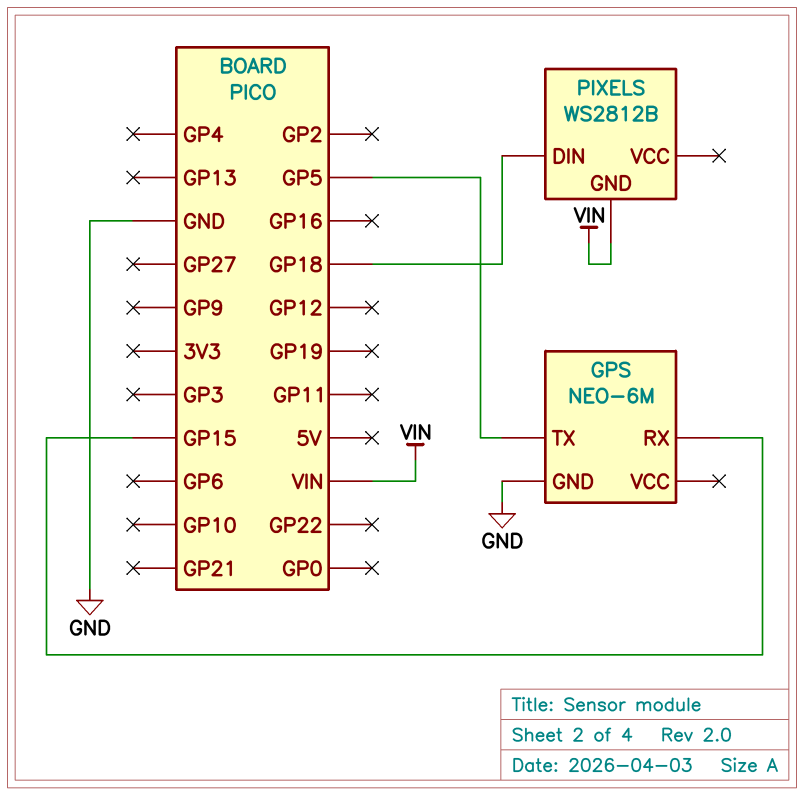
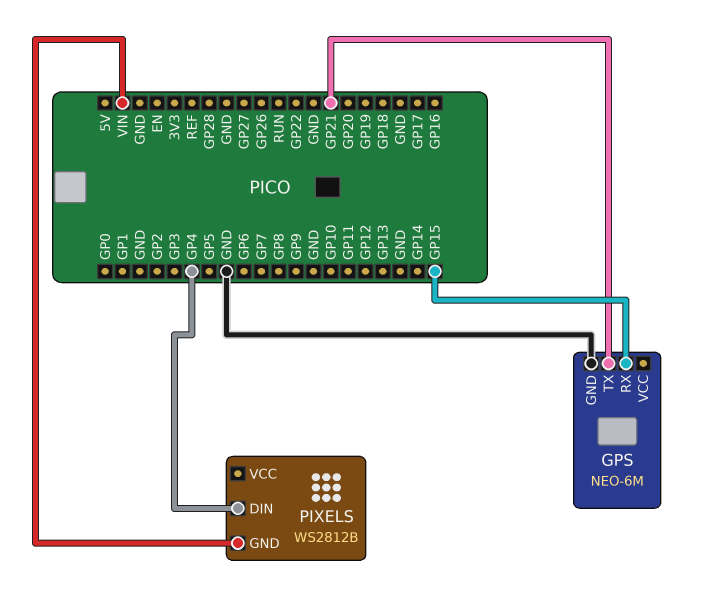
GPS pin TX: GP5 -> GP21
PIXELS pin DIN: GP18 -> GP4

